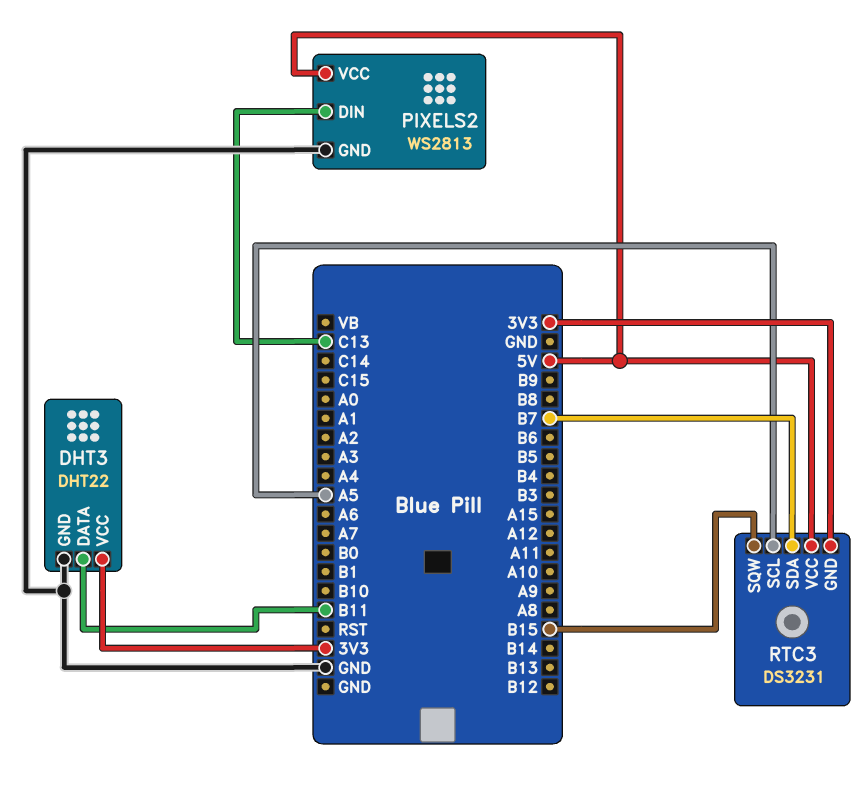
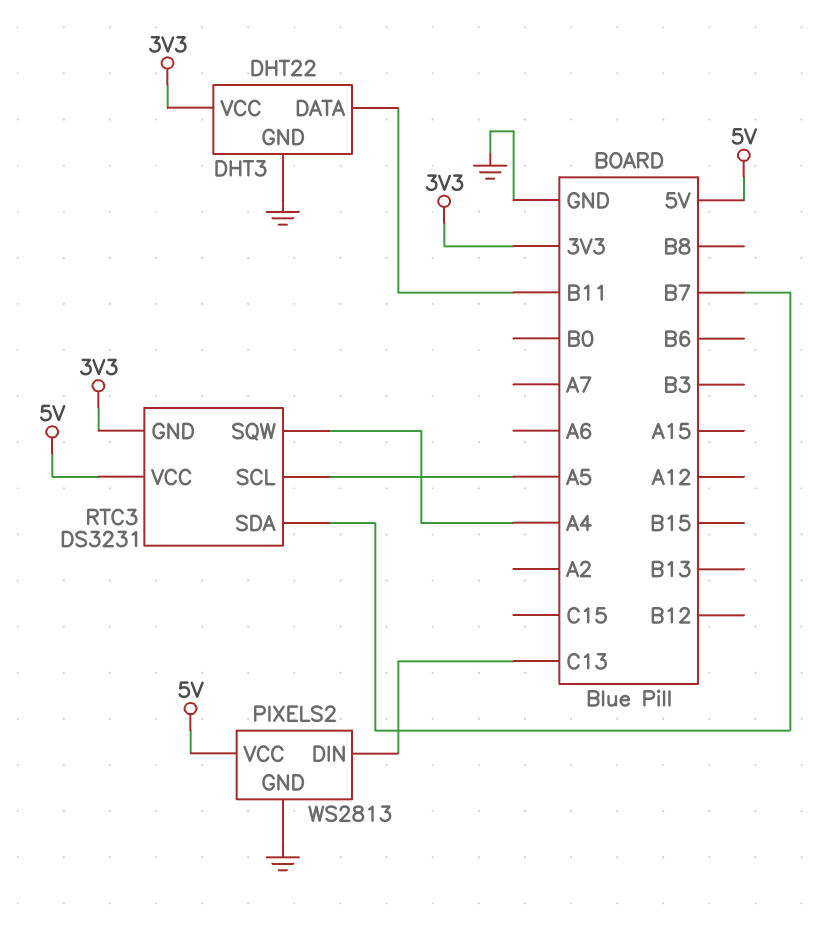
RTC3 pin SQW: B15 -> A4

